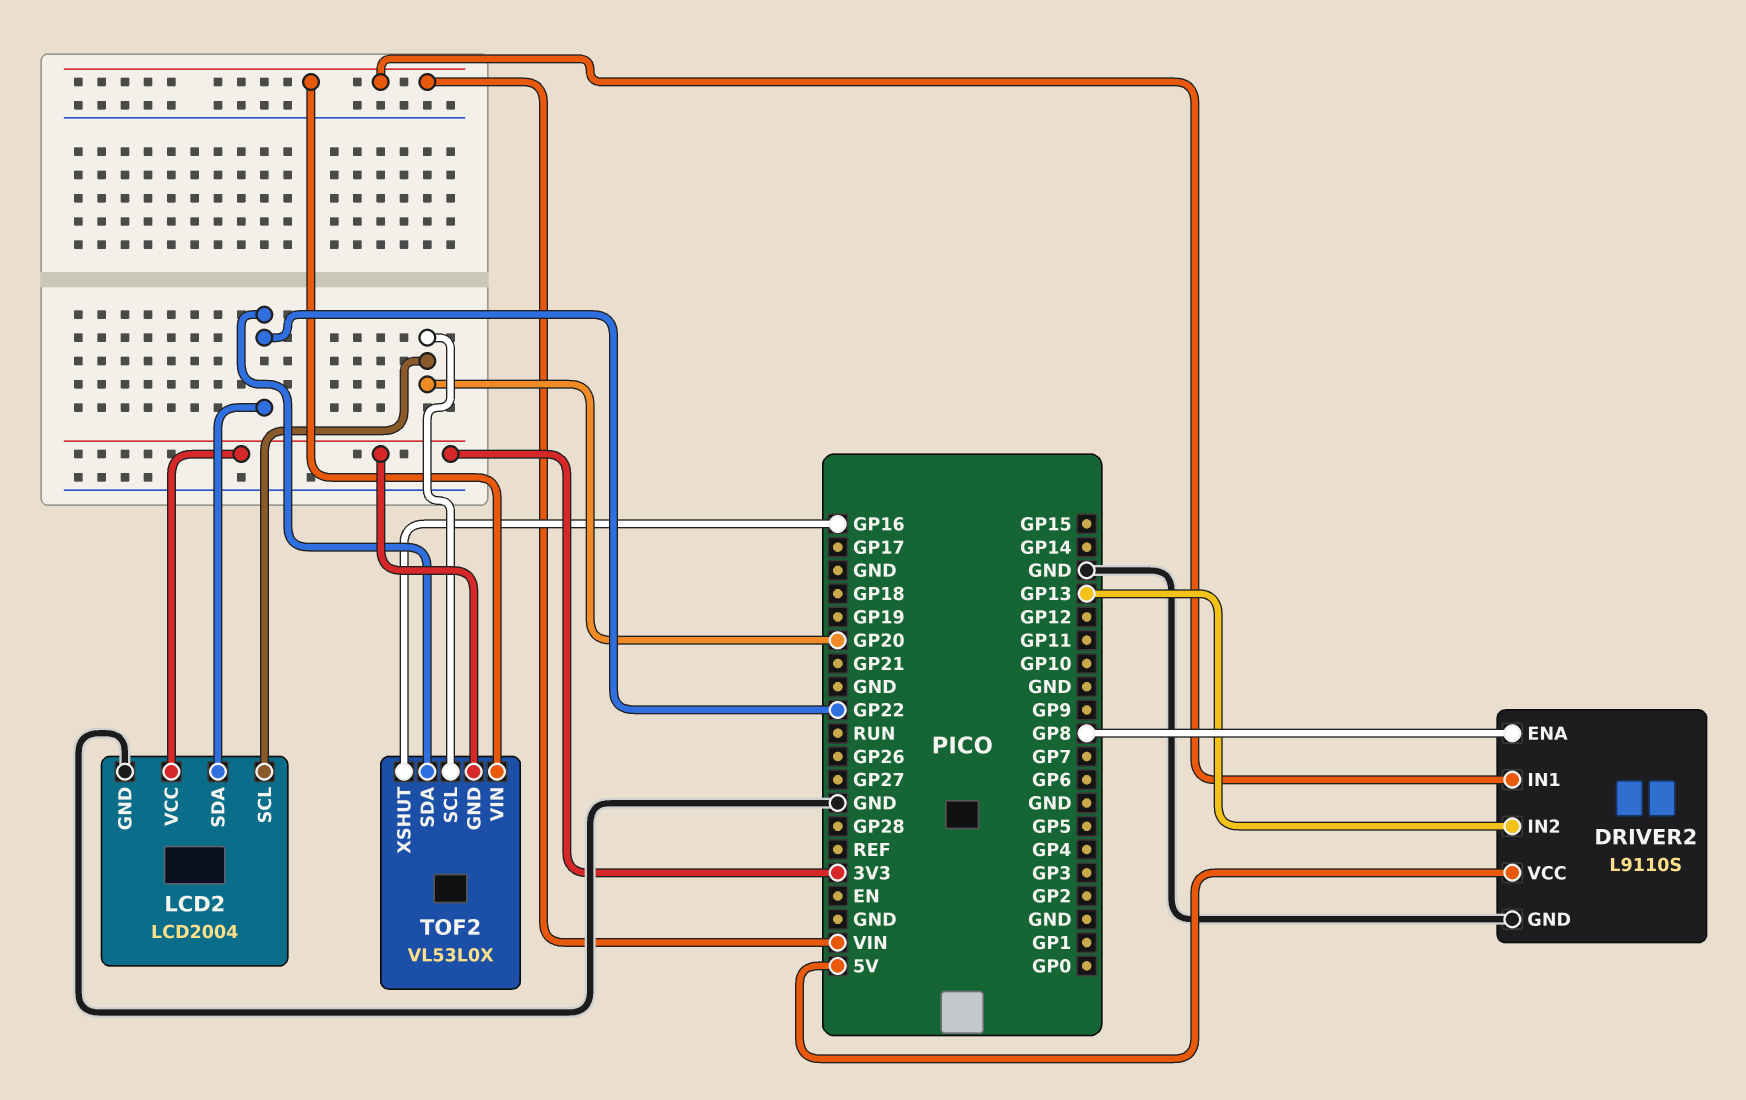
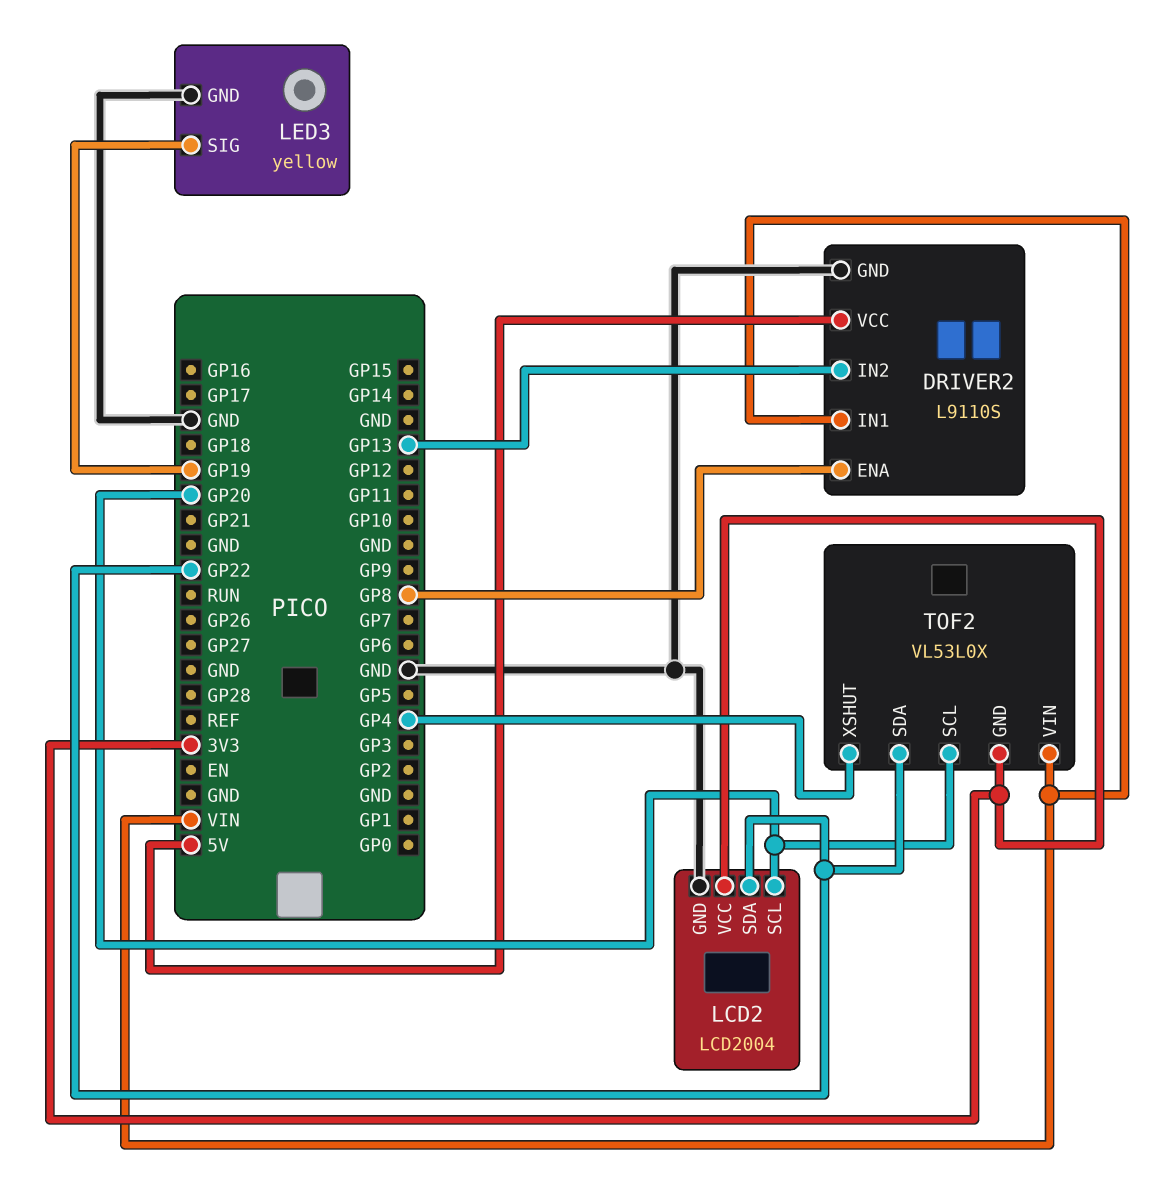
LED3: none -> yellow
LED3 pin GND: none -> GND
LED3 pin SIG: none -> GP19
TOF2 pin XSHUT: GP16 -> GP4

